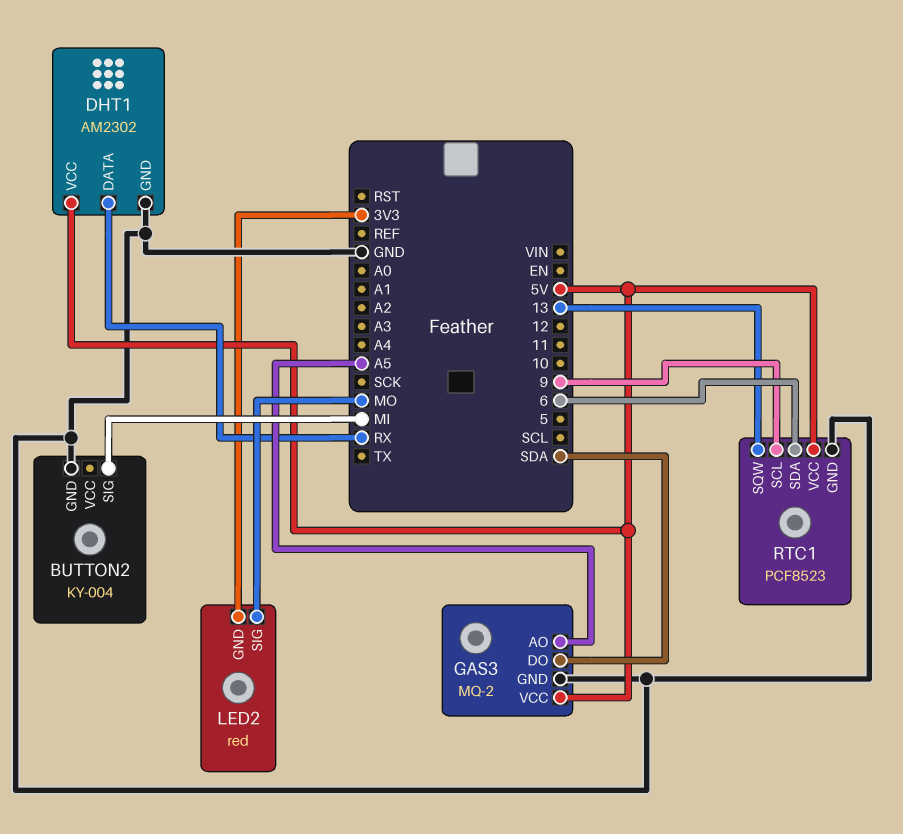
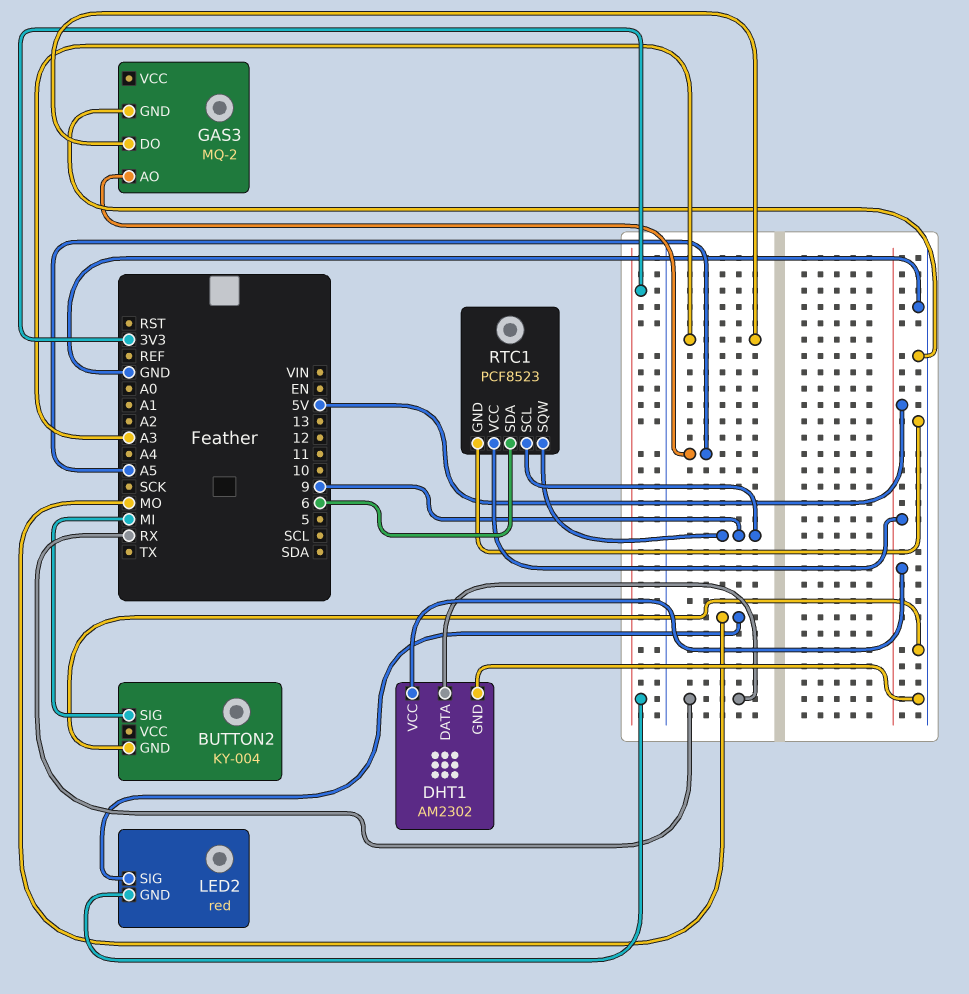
GAS3 pin DO: SDA -> A3
GAS3 pin VCC: 5V -> none
RTC1 pin SQW: 13 -> 9

